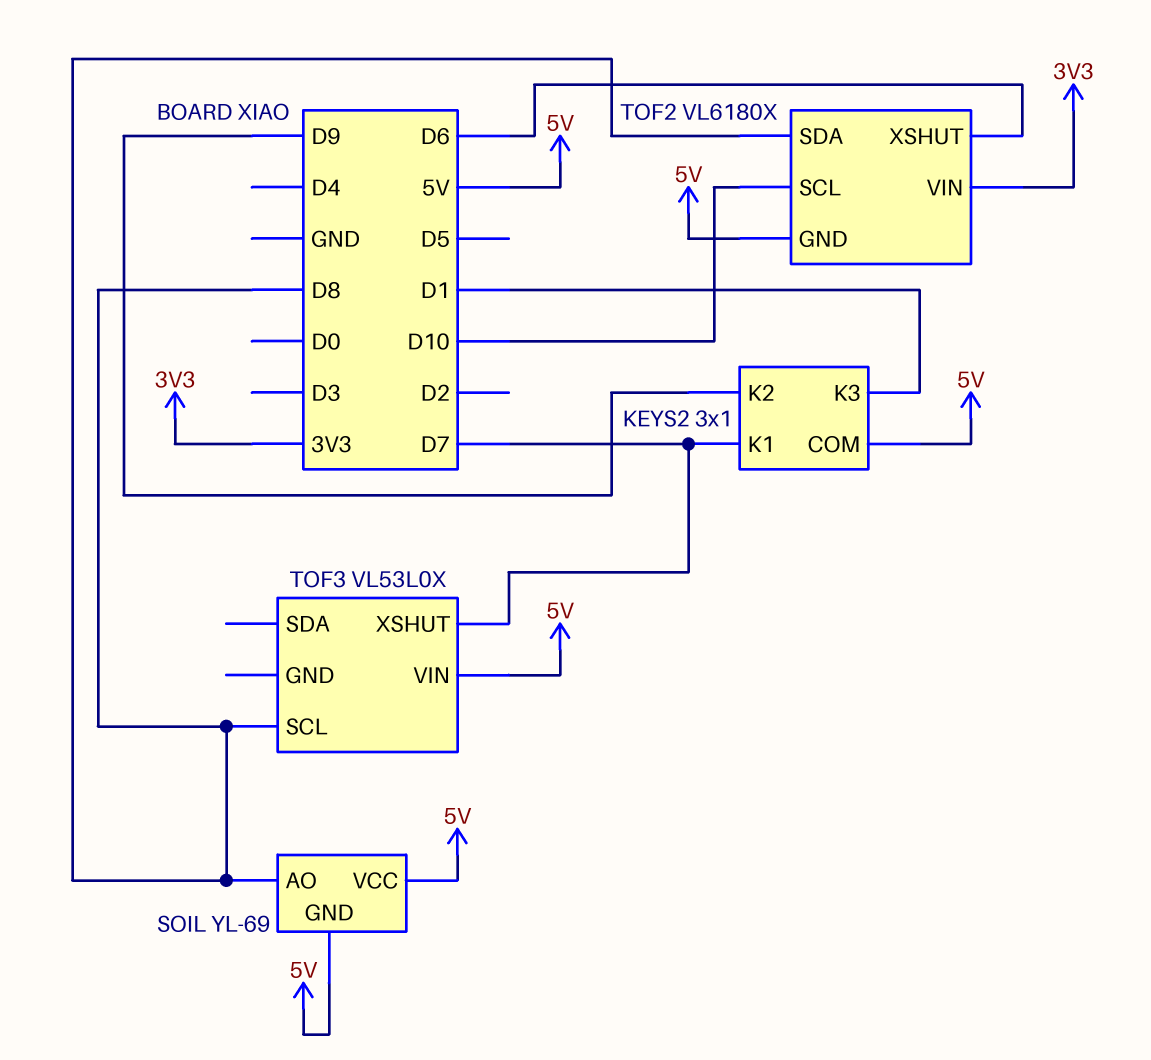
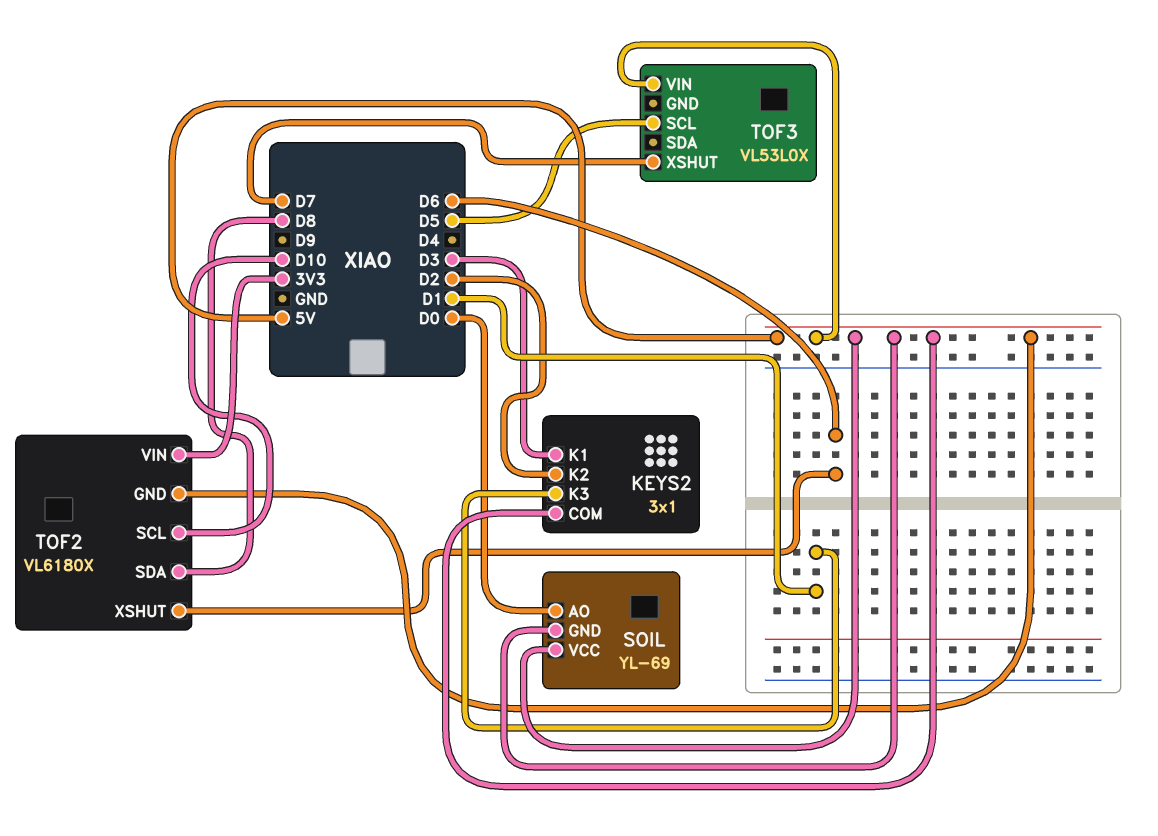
KEYS2 pin K1: D7 -> D3
KEYS2 pin K2: D9 -> D2
SOIL pin AO: D8 -> D0
TOF3 pin SCL: D8 -> D5

